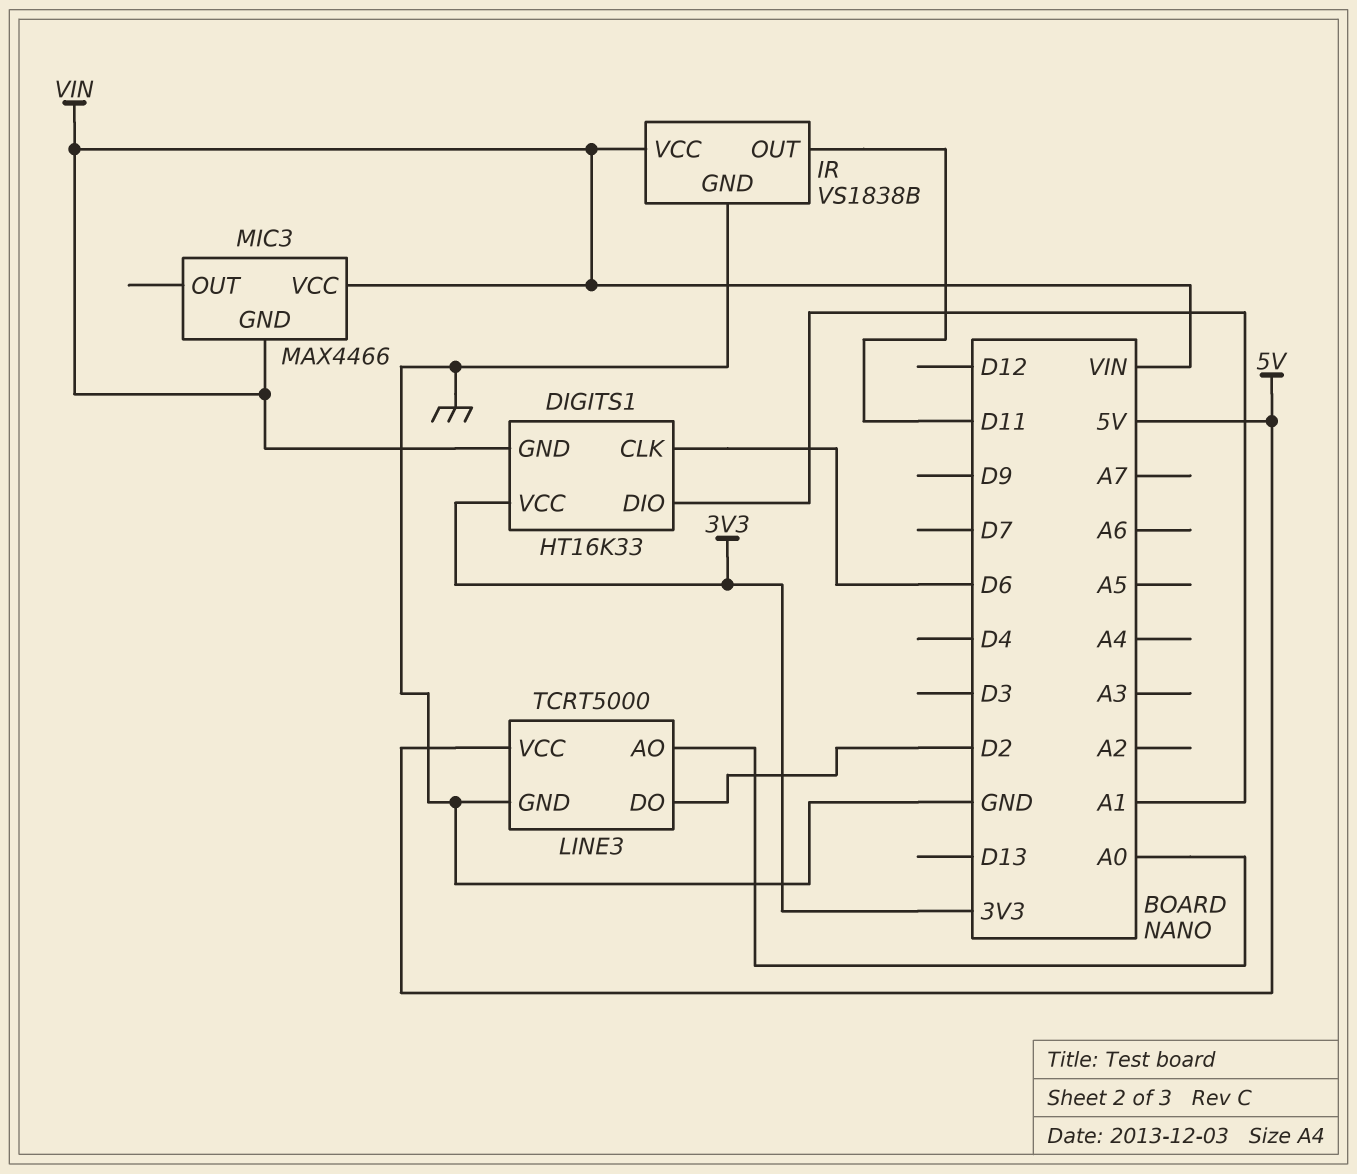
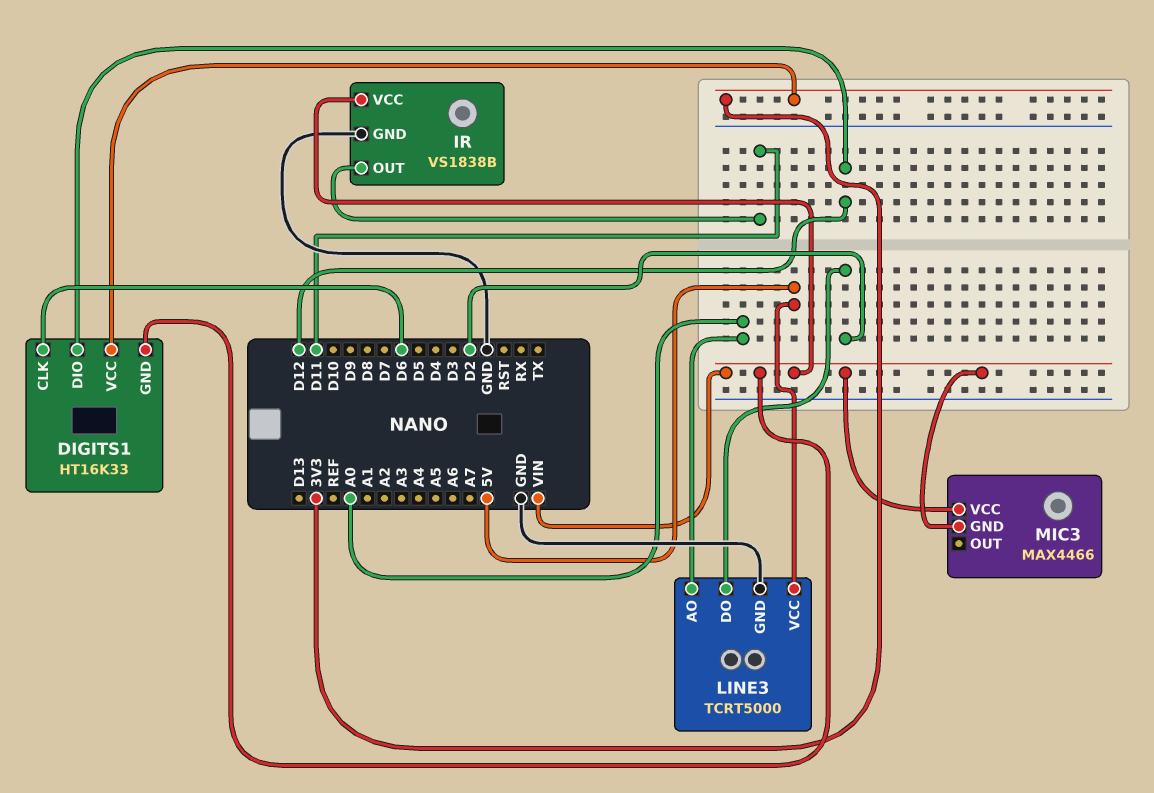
DIGITS1 pin DIO: A1 -> D12

